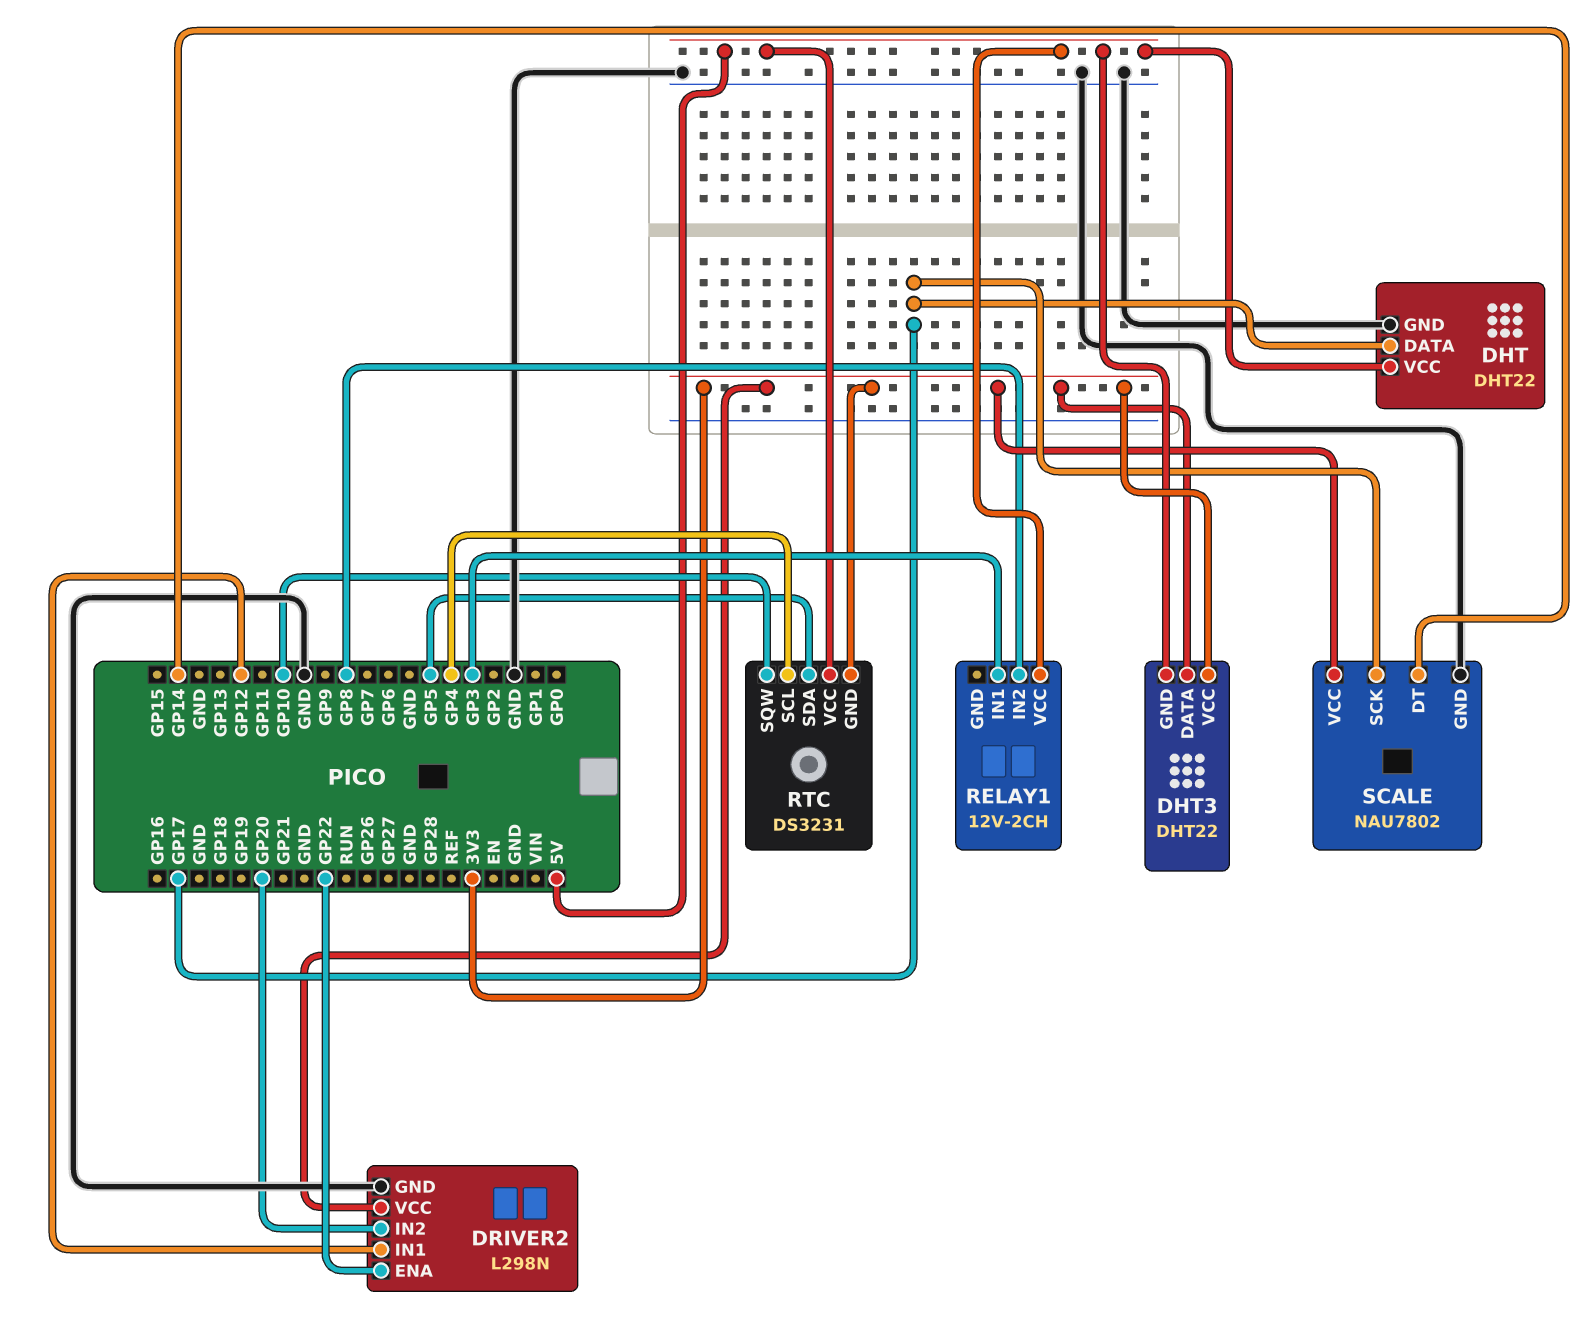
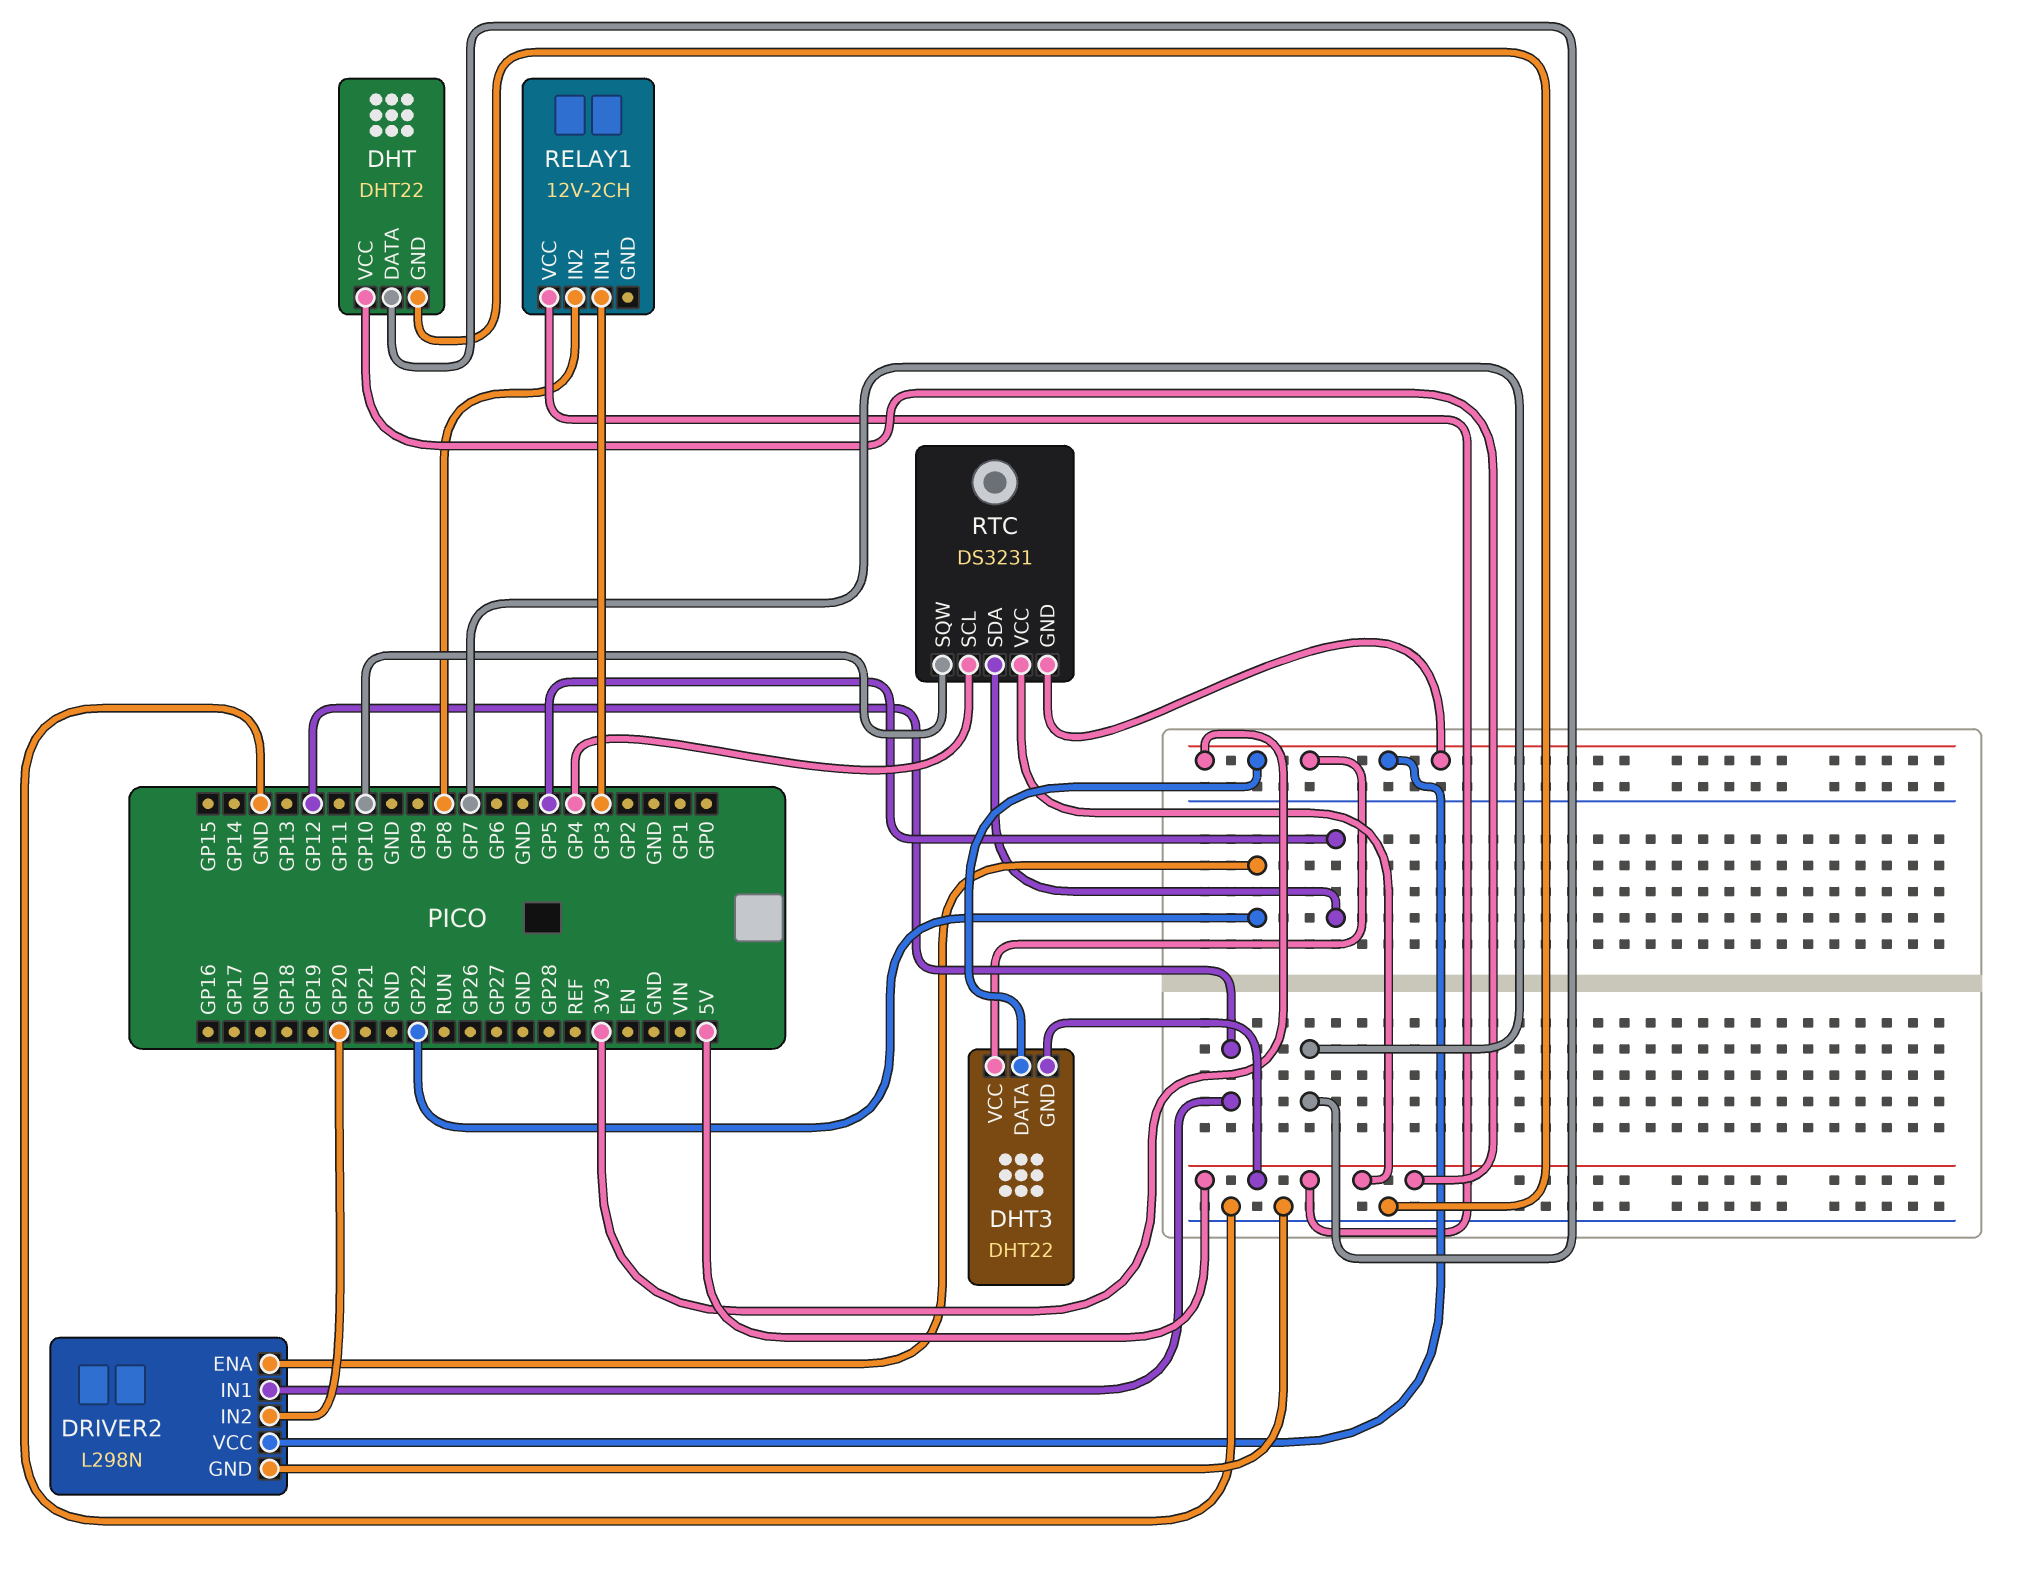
DHT pin DATA: GP17 -> GP7
SCALE: NAU7802 -> none
SCALE pin DT: GP14 -> none
SCALE pin GND: GND -> none
SCALE pin SCK: GP17 -> none
SCALE pin VCC: 3V3 -> none

